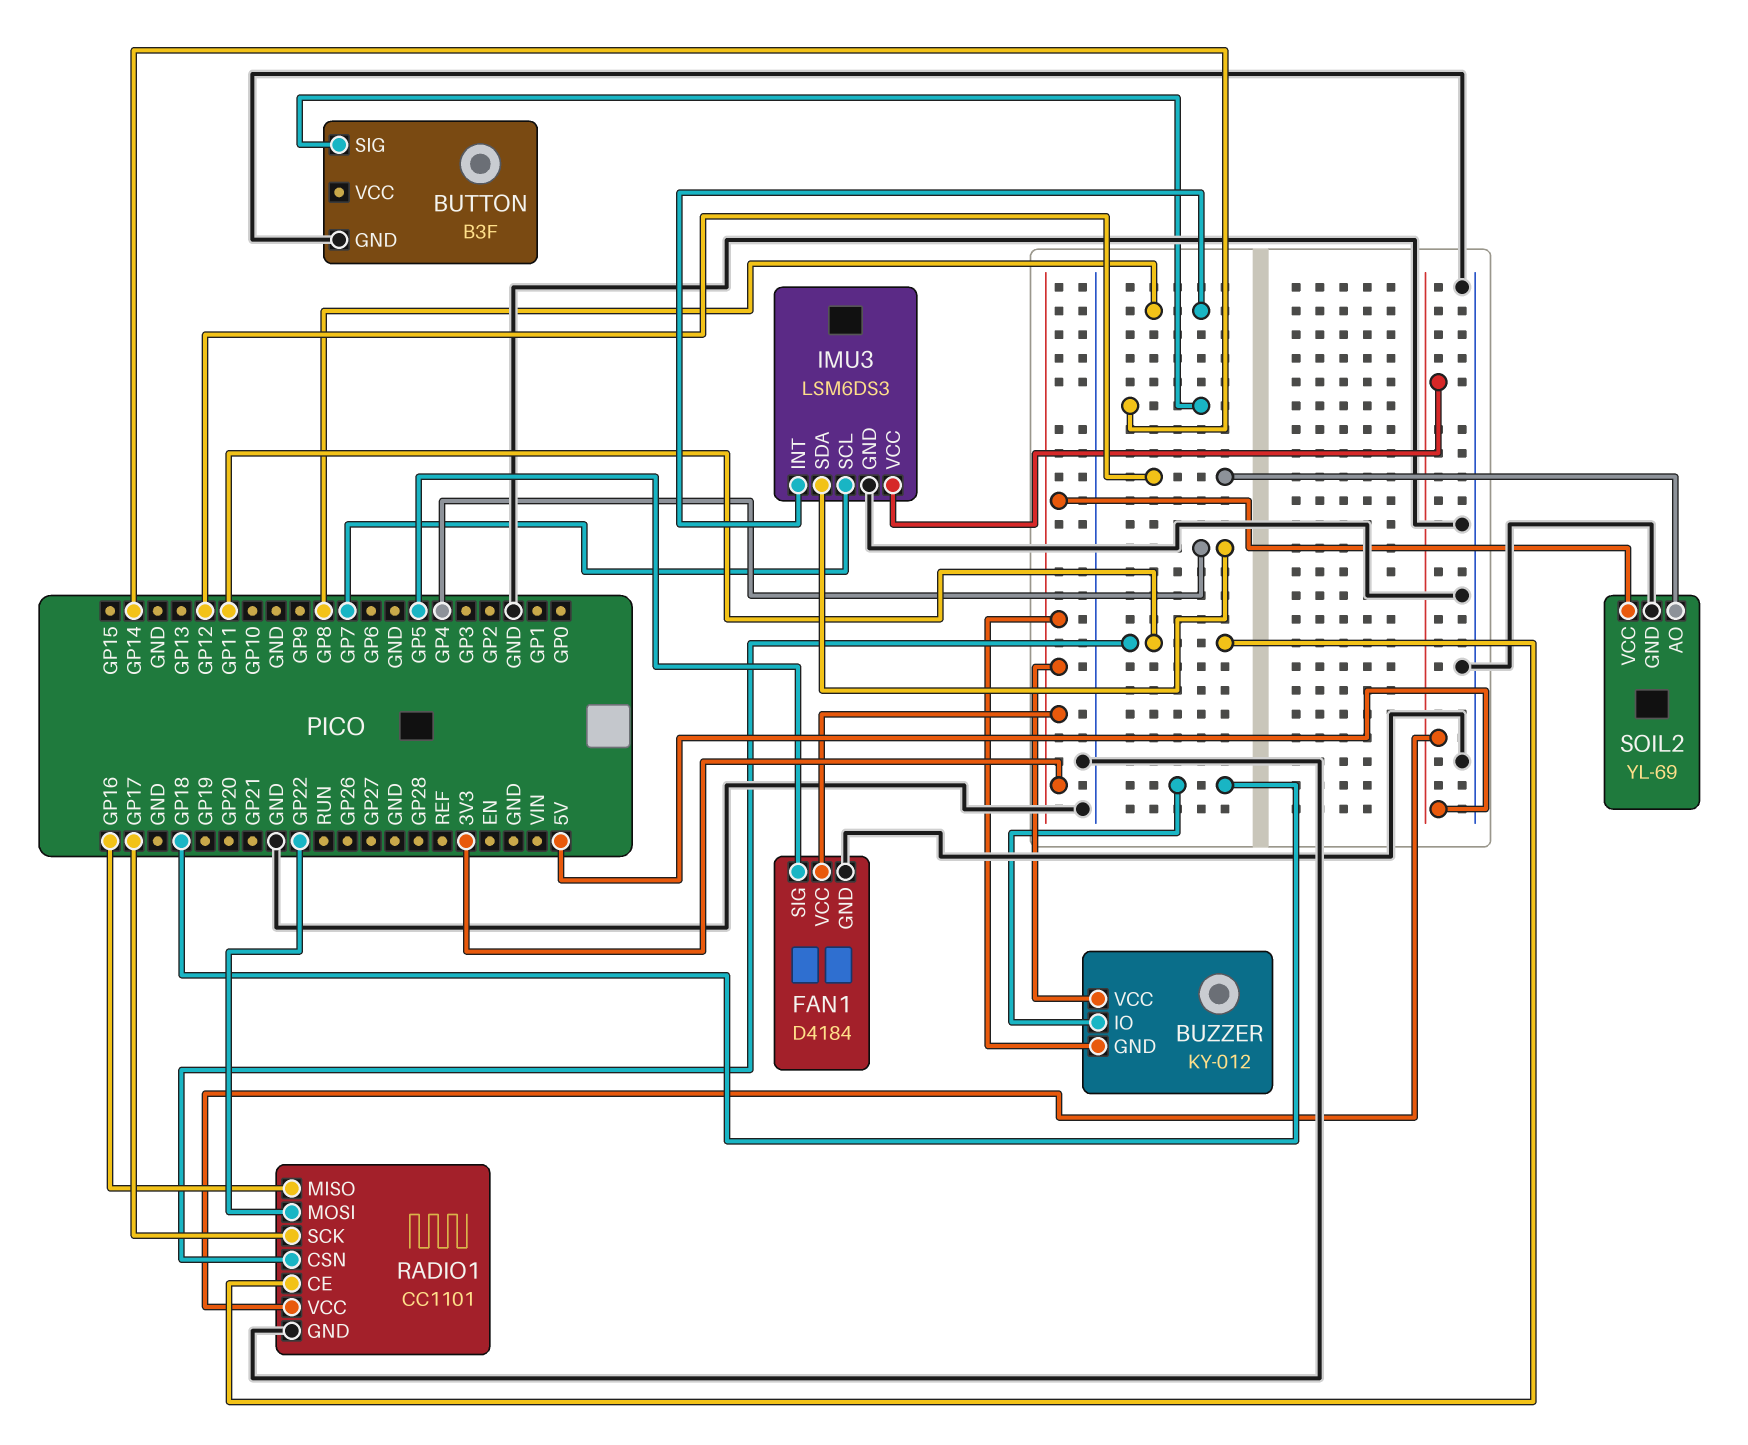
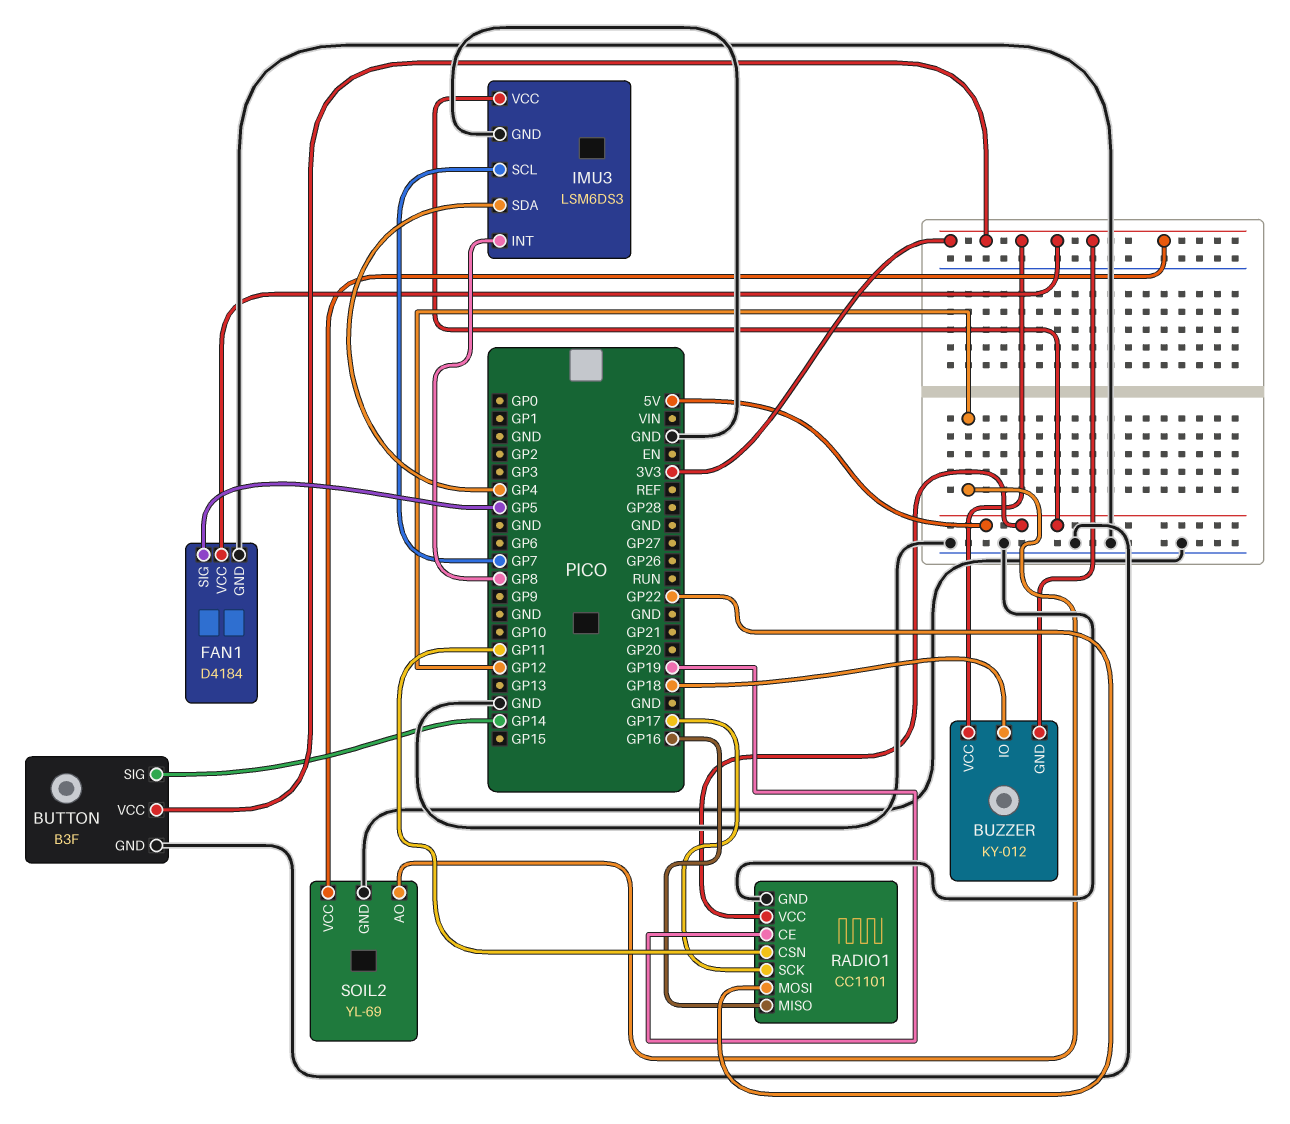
BUTTON pin VCC: none -> 3V3
RADIO1 pin CE: GP11 -> GP19

